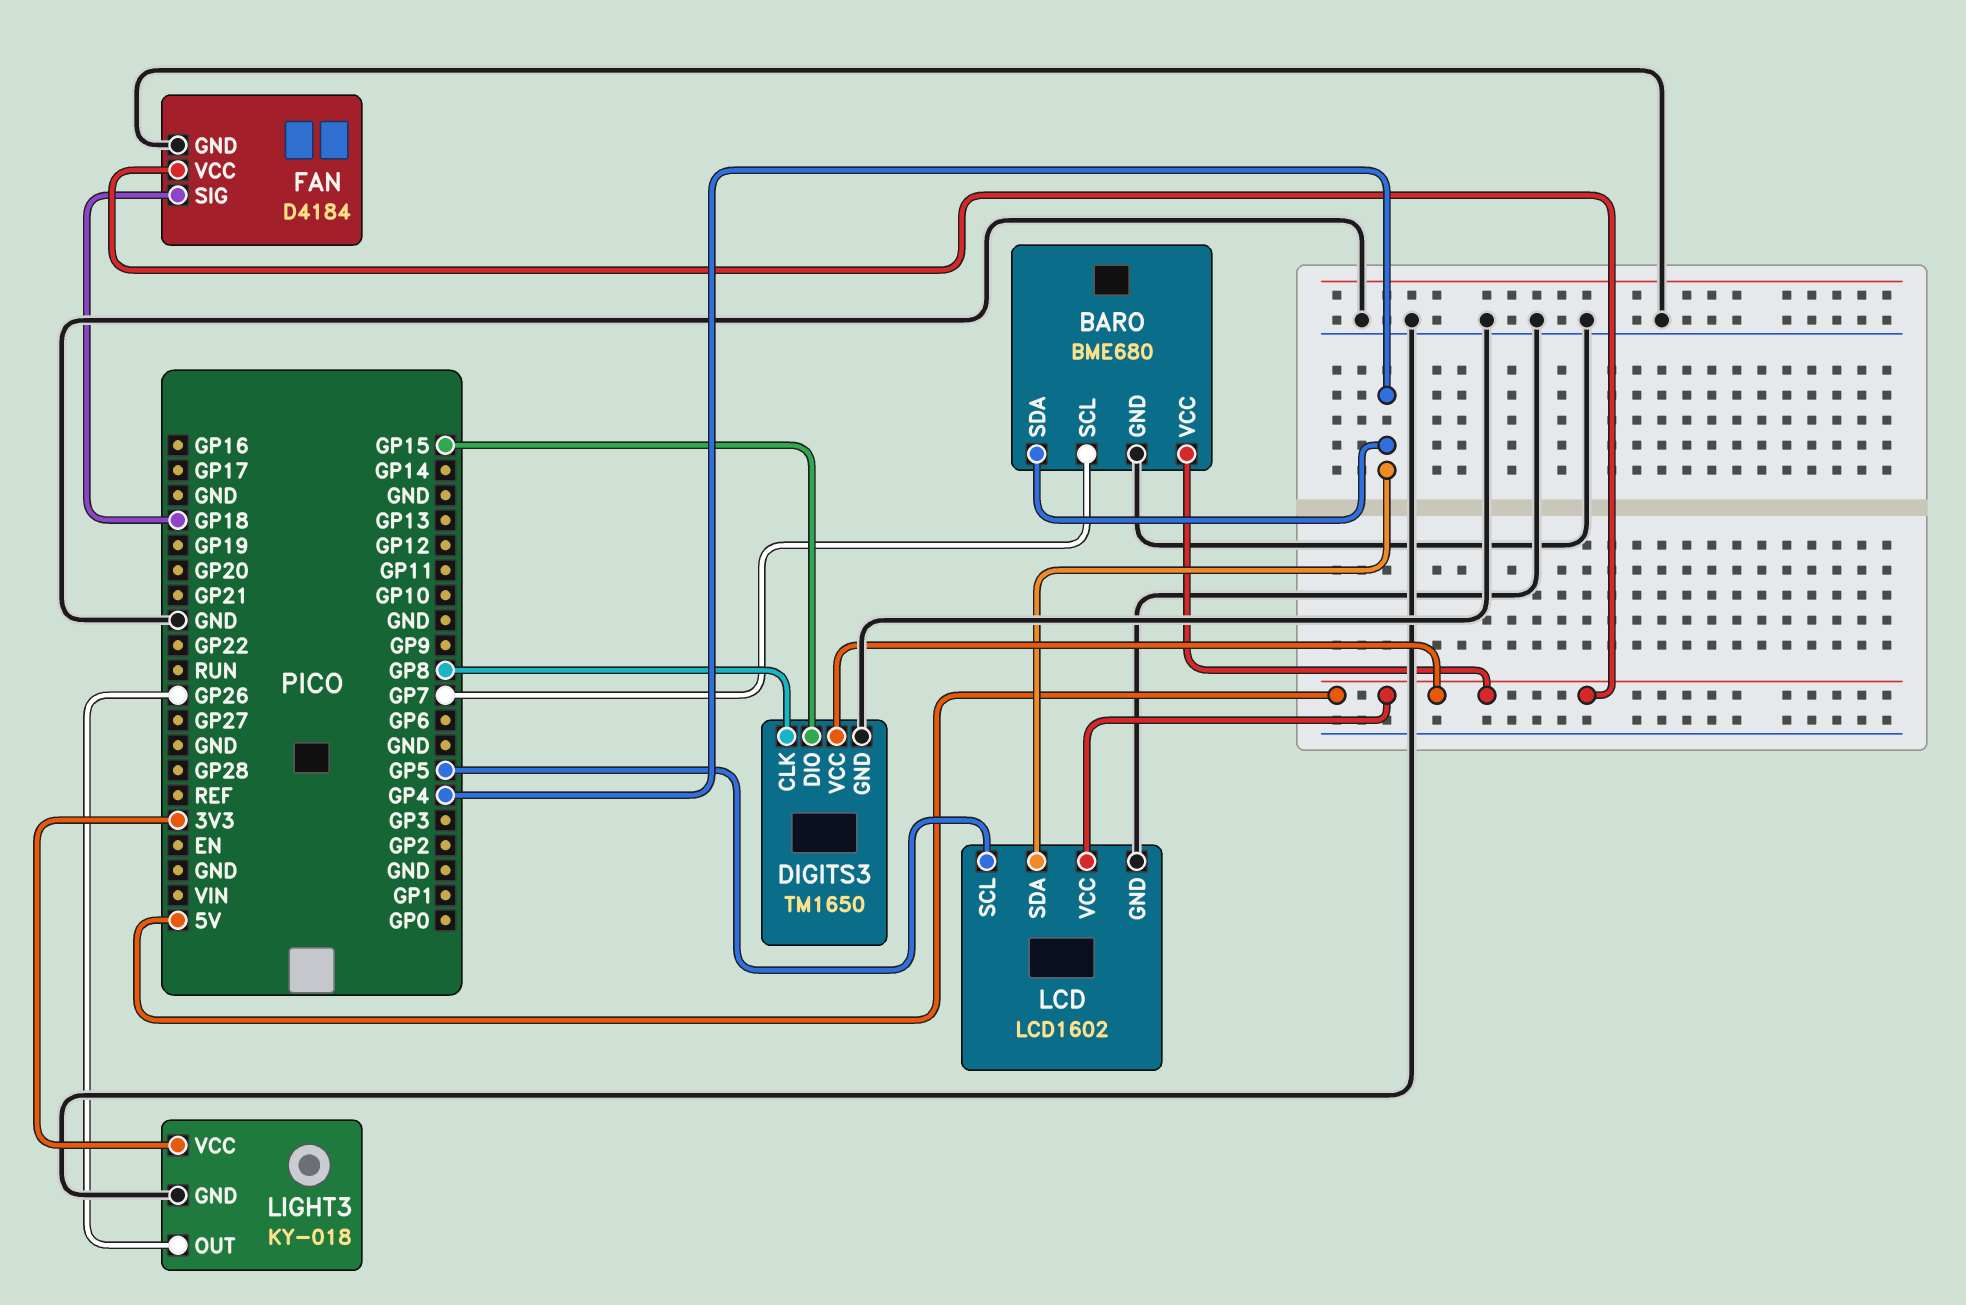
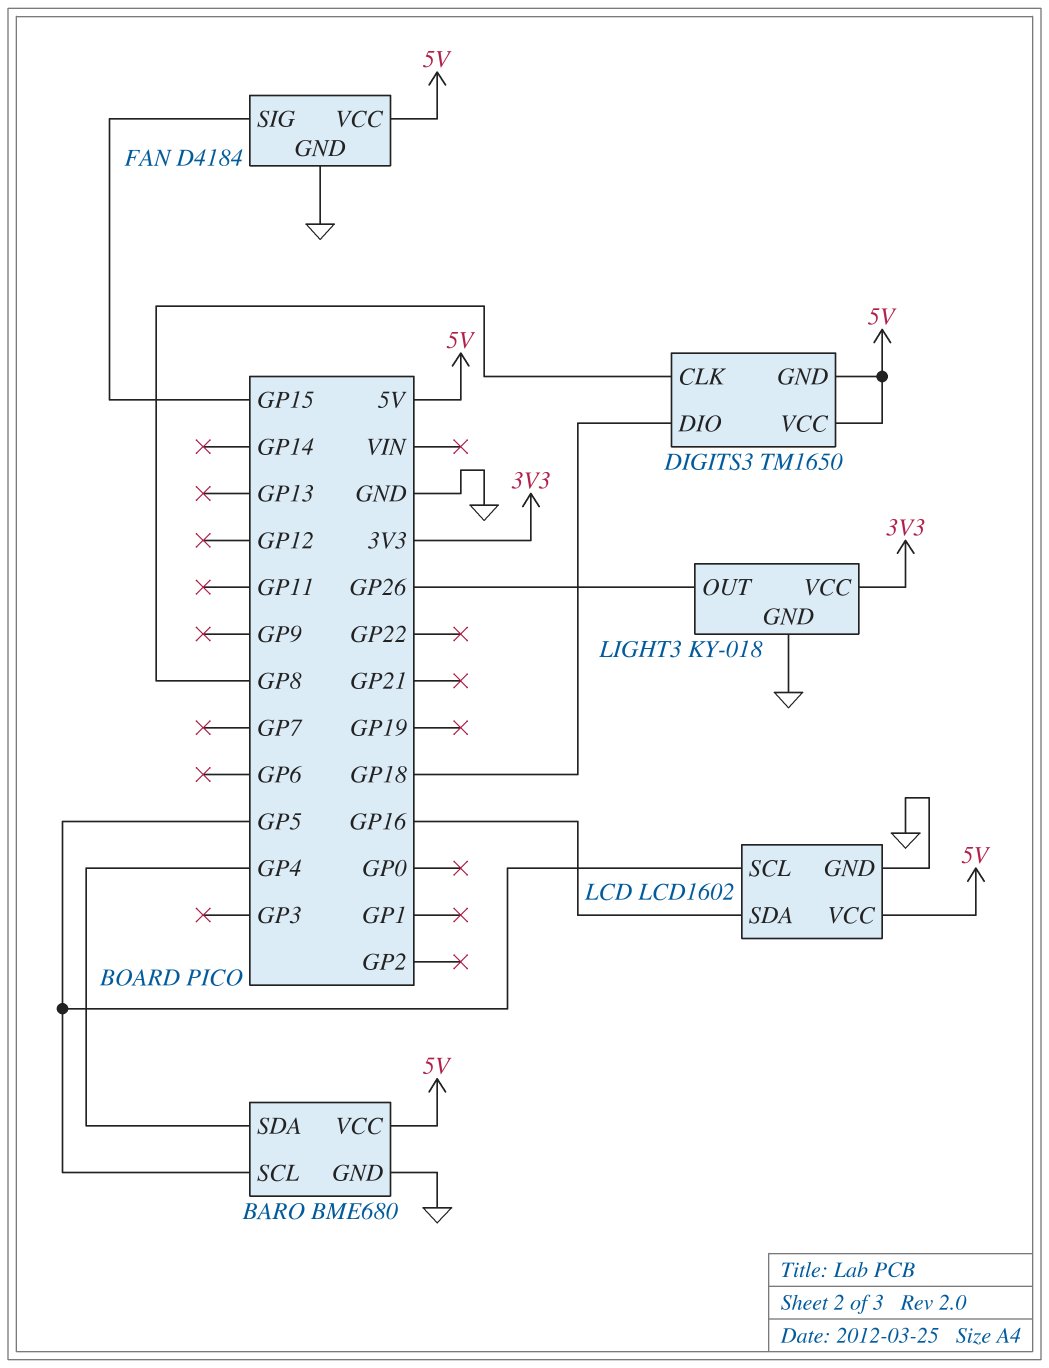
BARO pin SCL: GP7 -> GP5
DIGITS3 pin DIO: GP15 -> GP18
DIGITS3 pin GND: GND -> 5V
FAN pin SIG: GP18 -> GP15
LCD pin SDA: GP4 -> GP16

